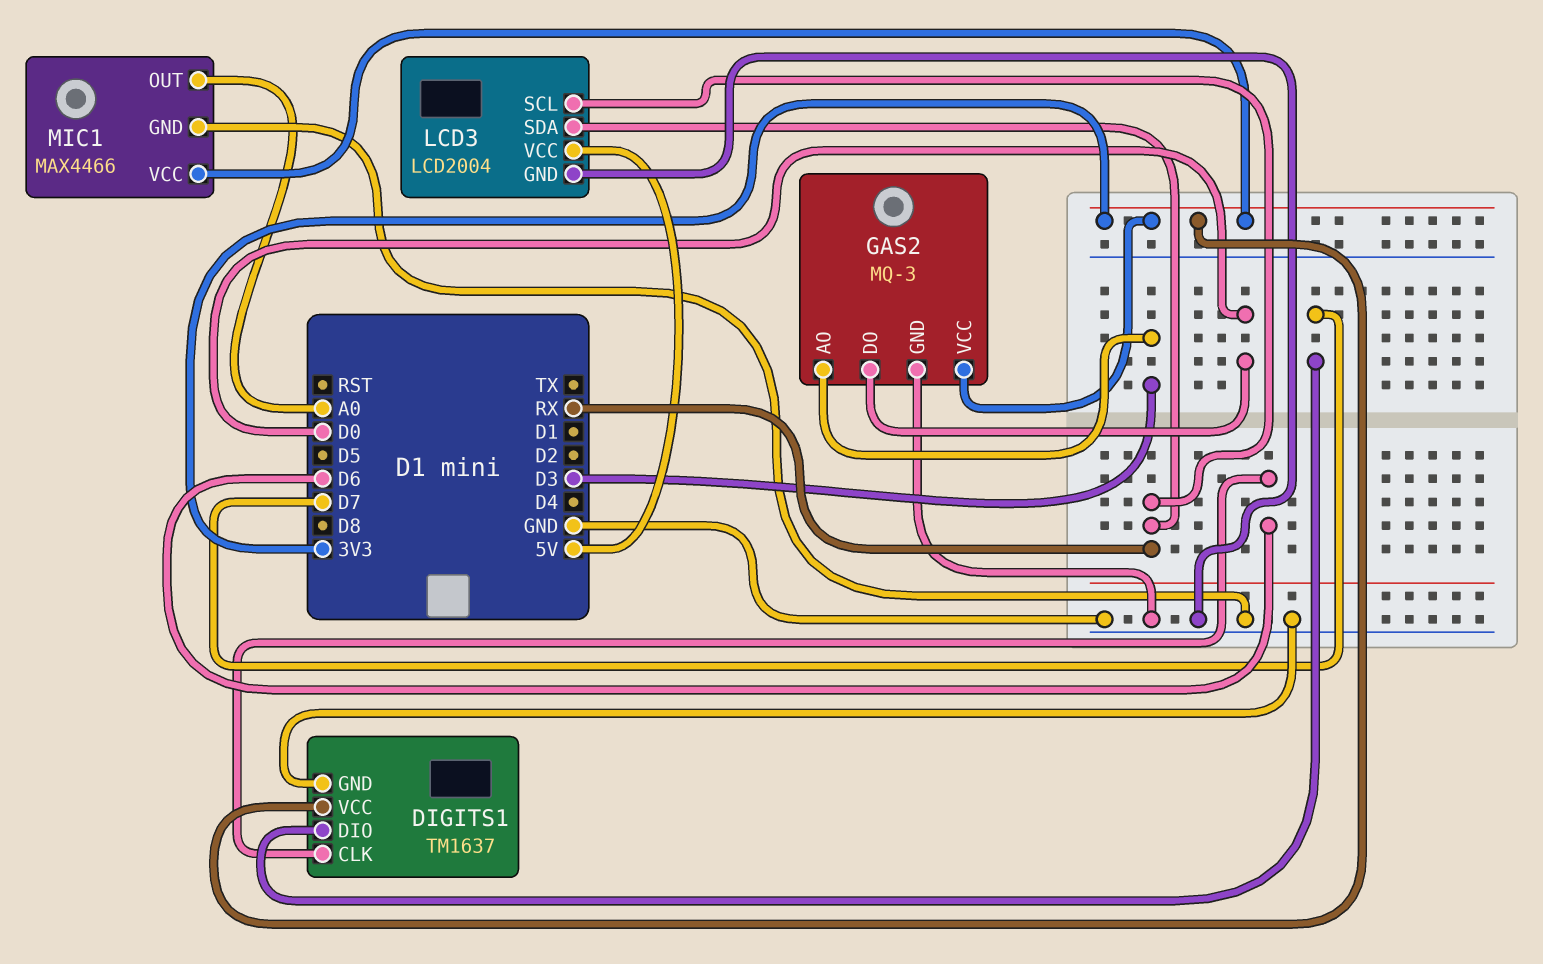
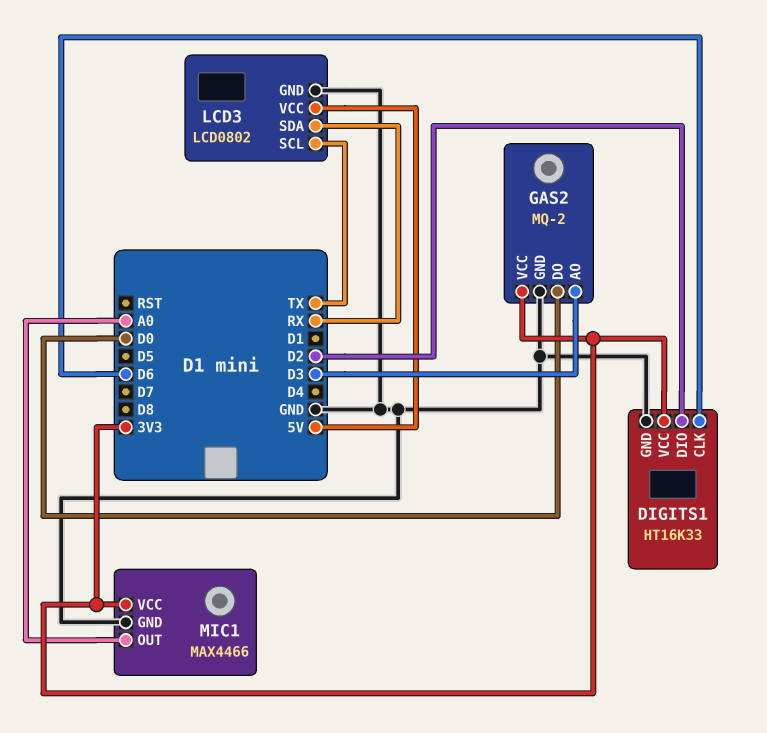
DIGITS1: TM1637 -> HT16K33
DIGITS1 pin DIO: D7 -> D2
GAS2: MQ-3 -> MQ-2
LCD3: LCD2004 -> LCD0802
LCD3 pin SCL: RX -> TX

